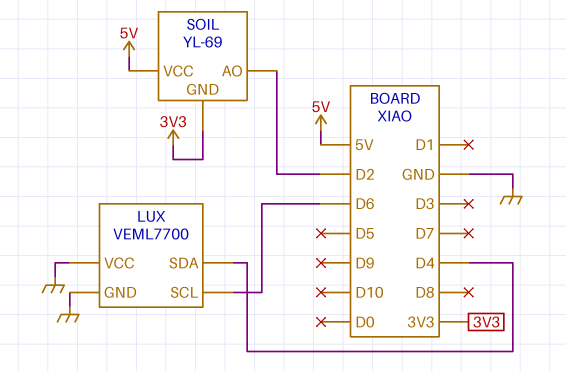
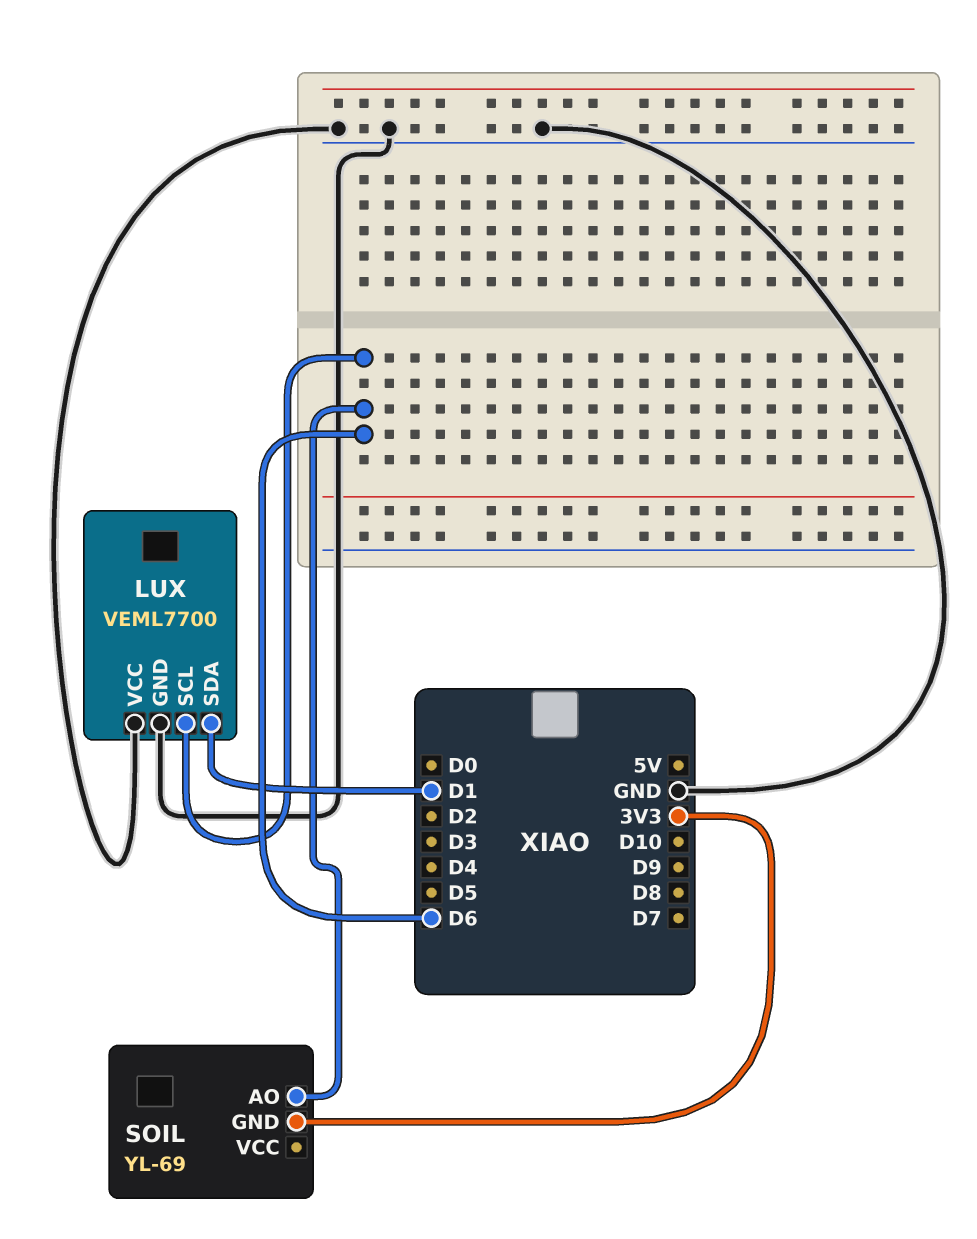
LUX pin SDA: D4 -> D1
SOIL pin AO: D2 -> D6
SOIL pin VCC: 5V -> none

